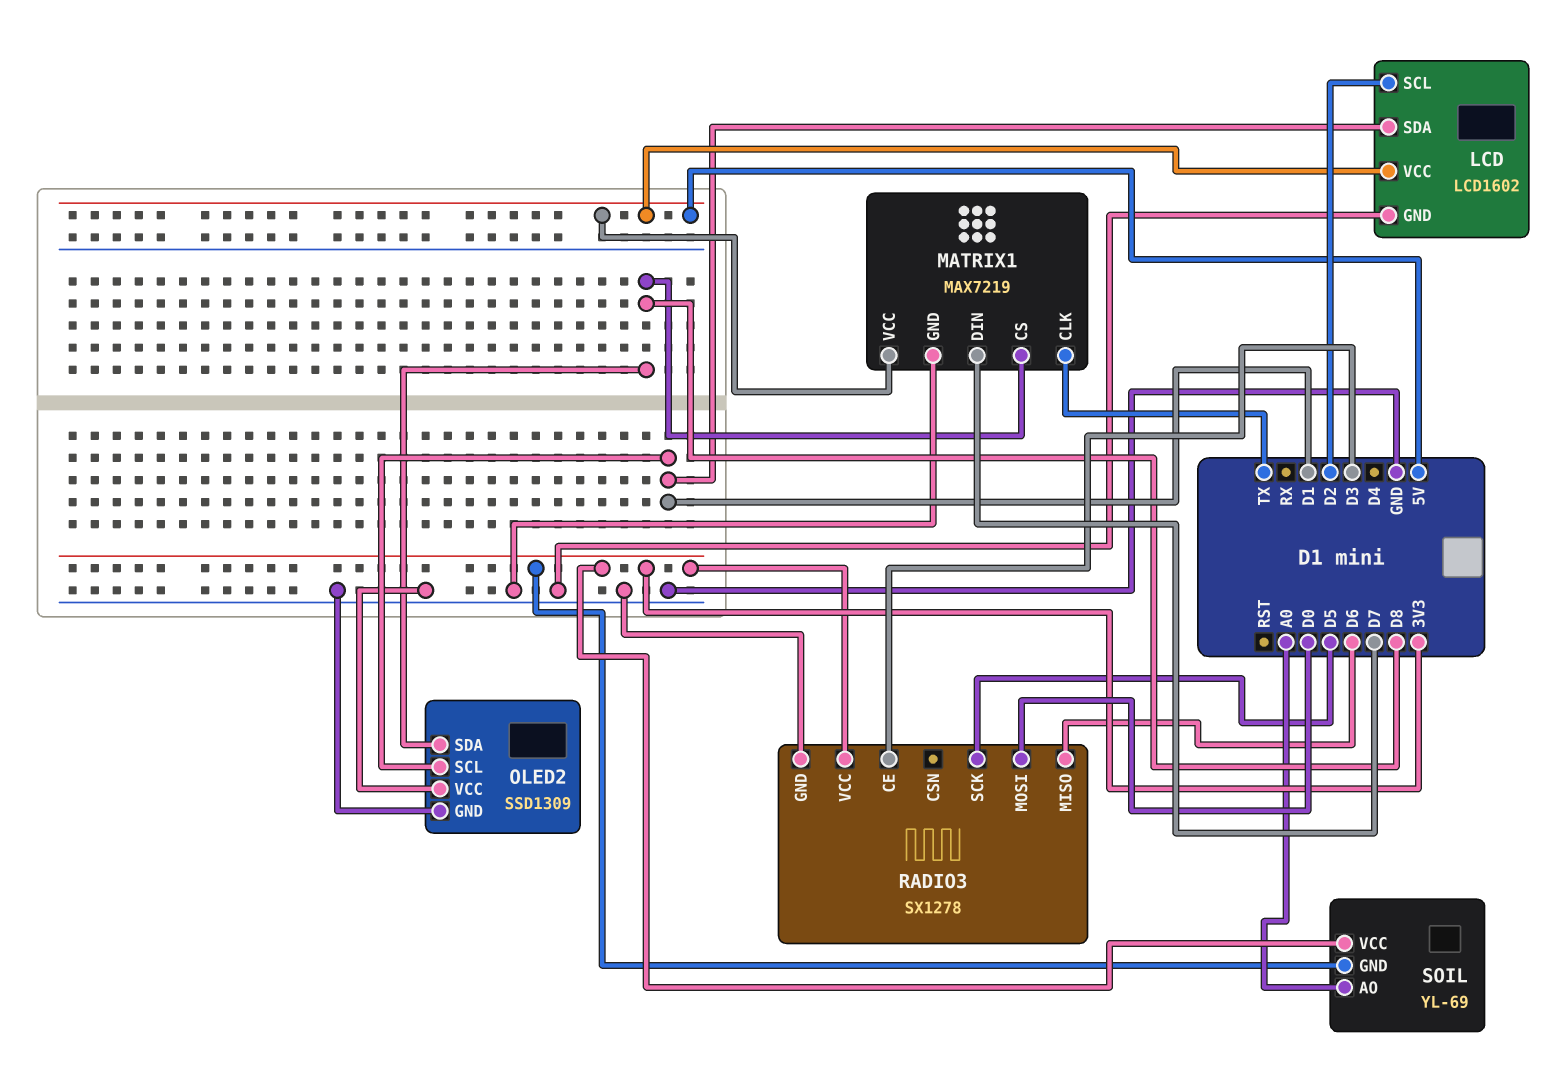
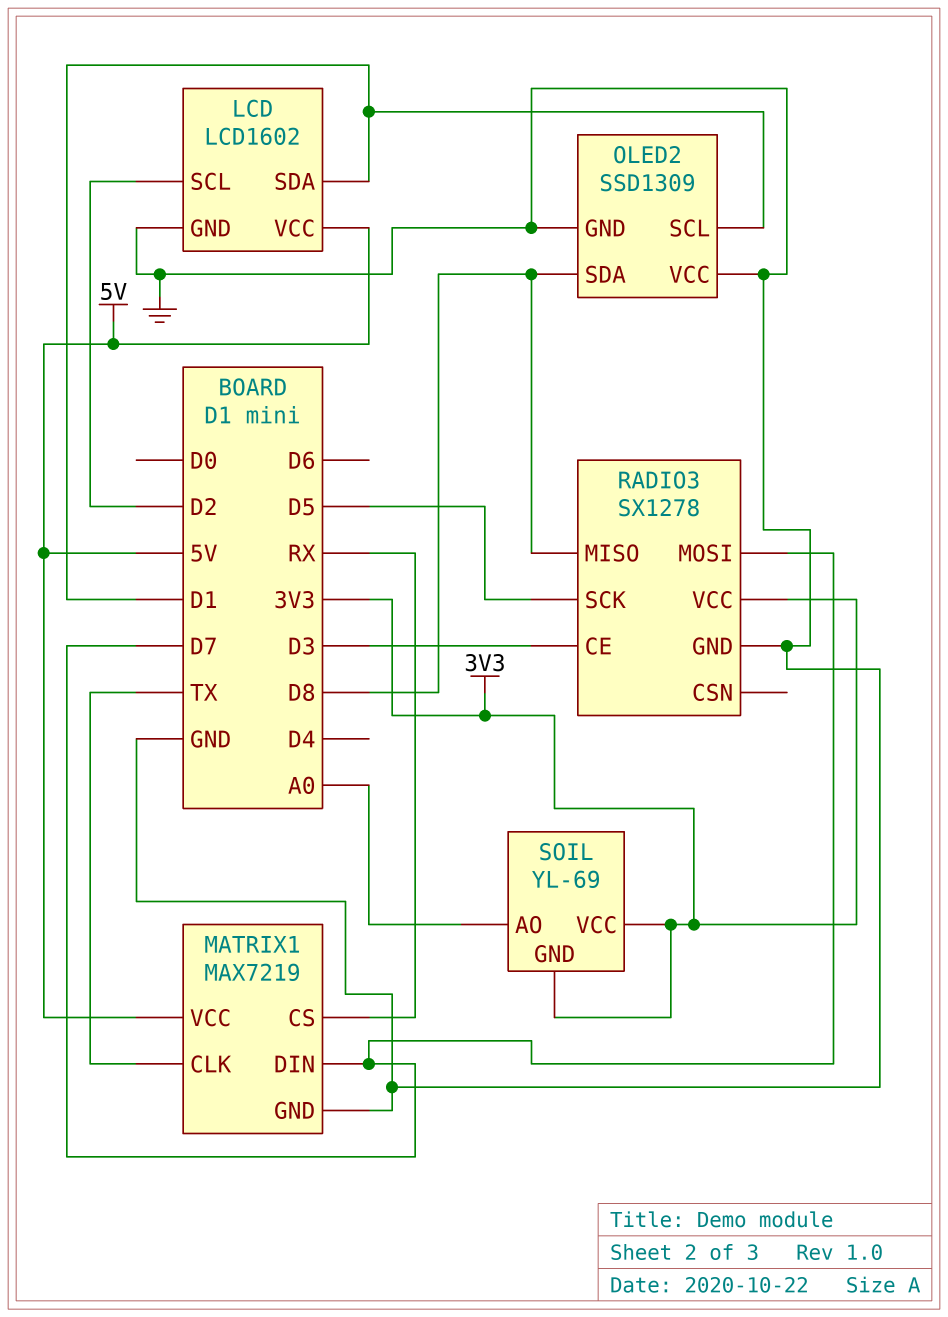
MATRIX1 pin CS: D8 -> RX
RADIO3 pin MISO: D6 -> D8
RADIO3 pin MOSI: D0 -> D7

